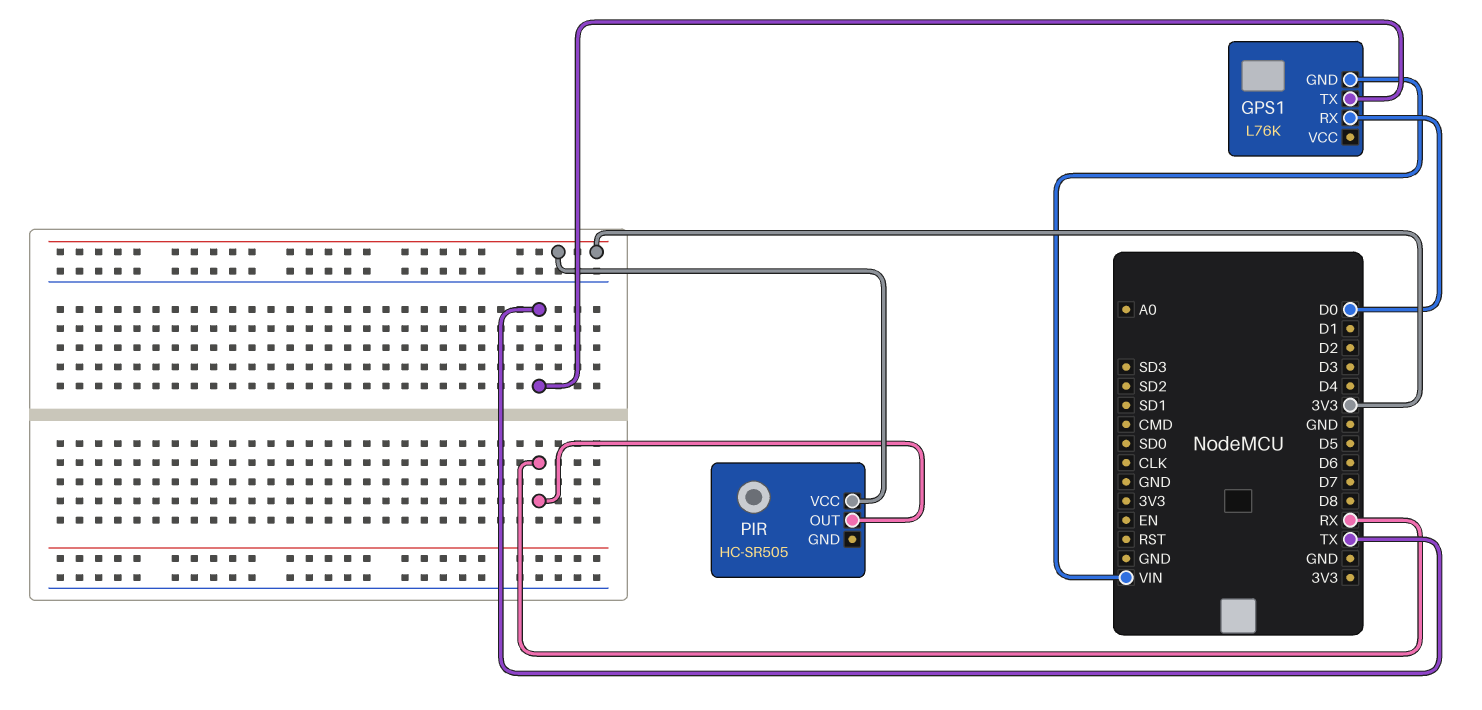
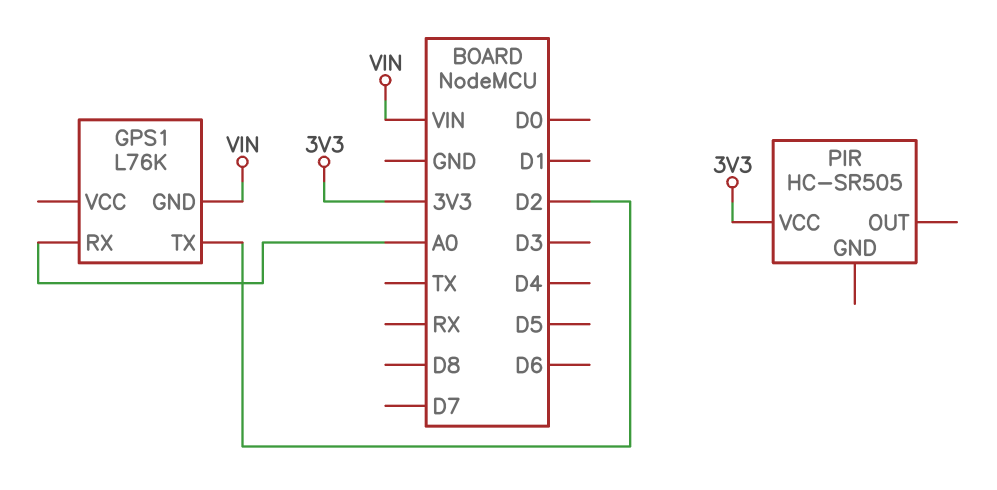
GPS1 pin RX: D0 -> A0
GPS1 pin TX: TX -> D2
PIR pin OUT: RX -> none

